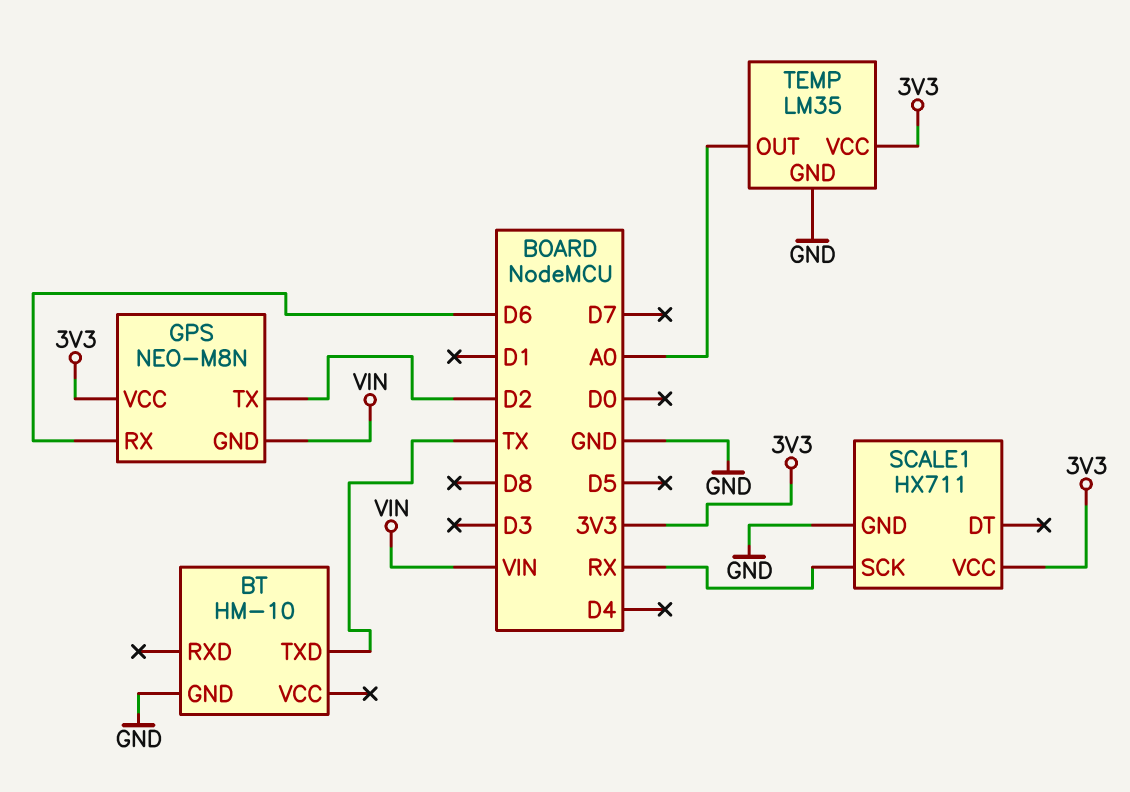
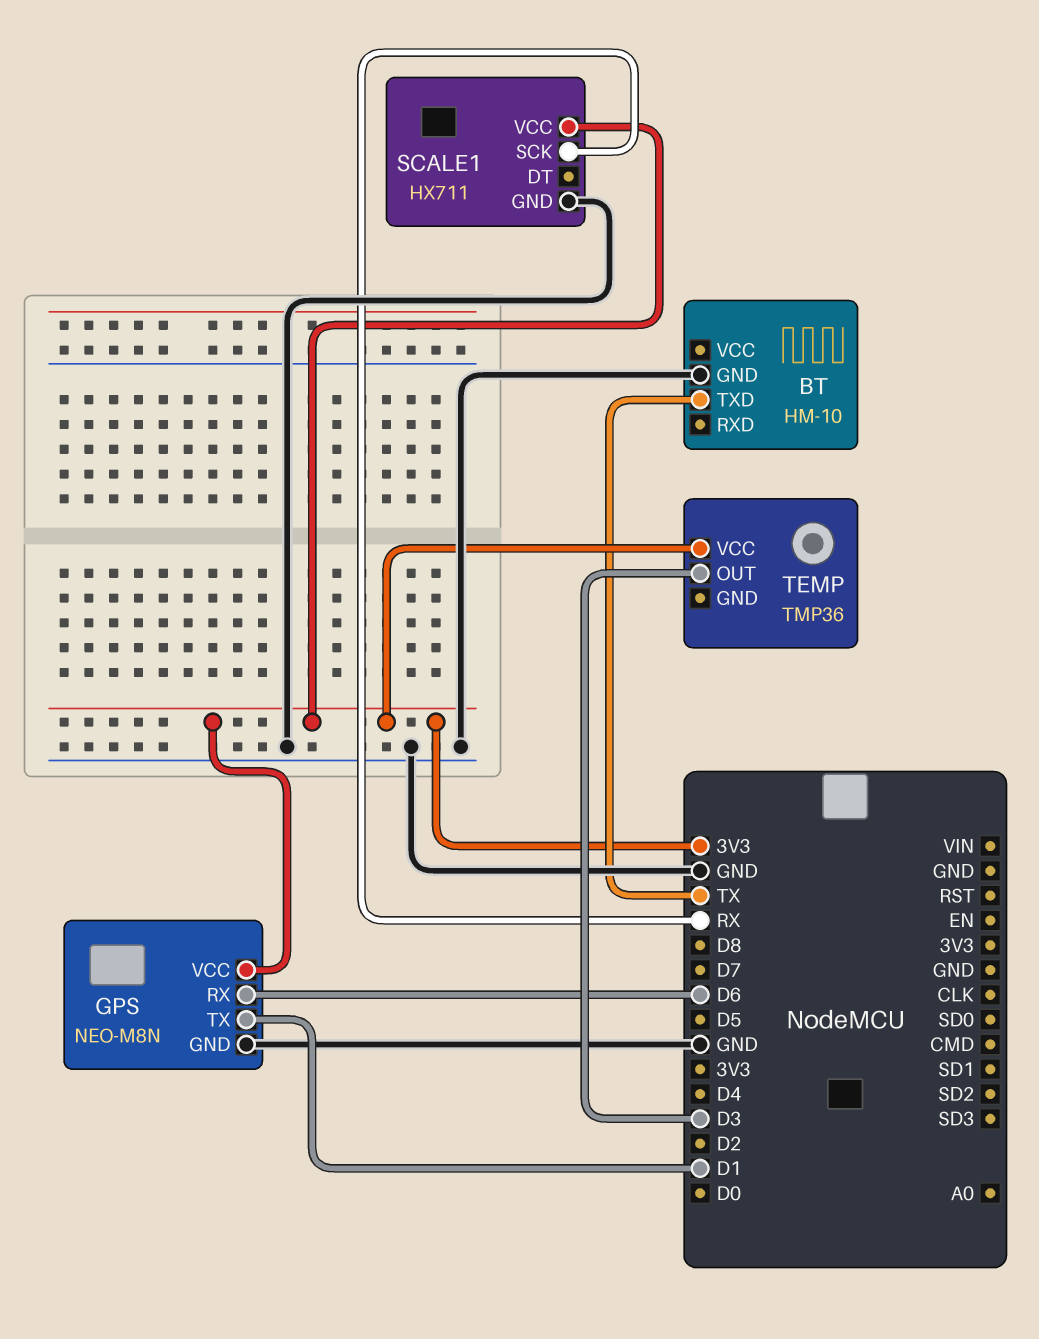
GPS pin GND: VIN -> GND
GPS pin TX: D2 -> D1
TEMP: LM35 -> TMP36
TEMP pin GND: GND -> none
TEMP pin OUT: A0 -> D3

